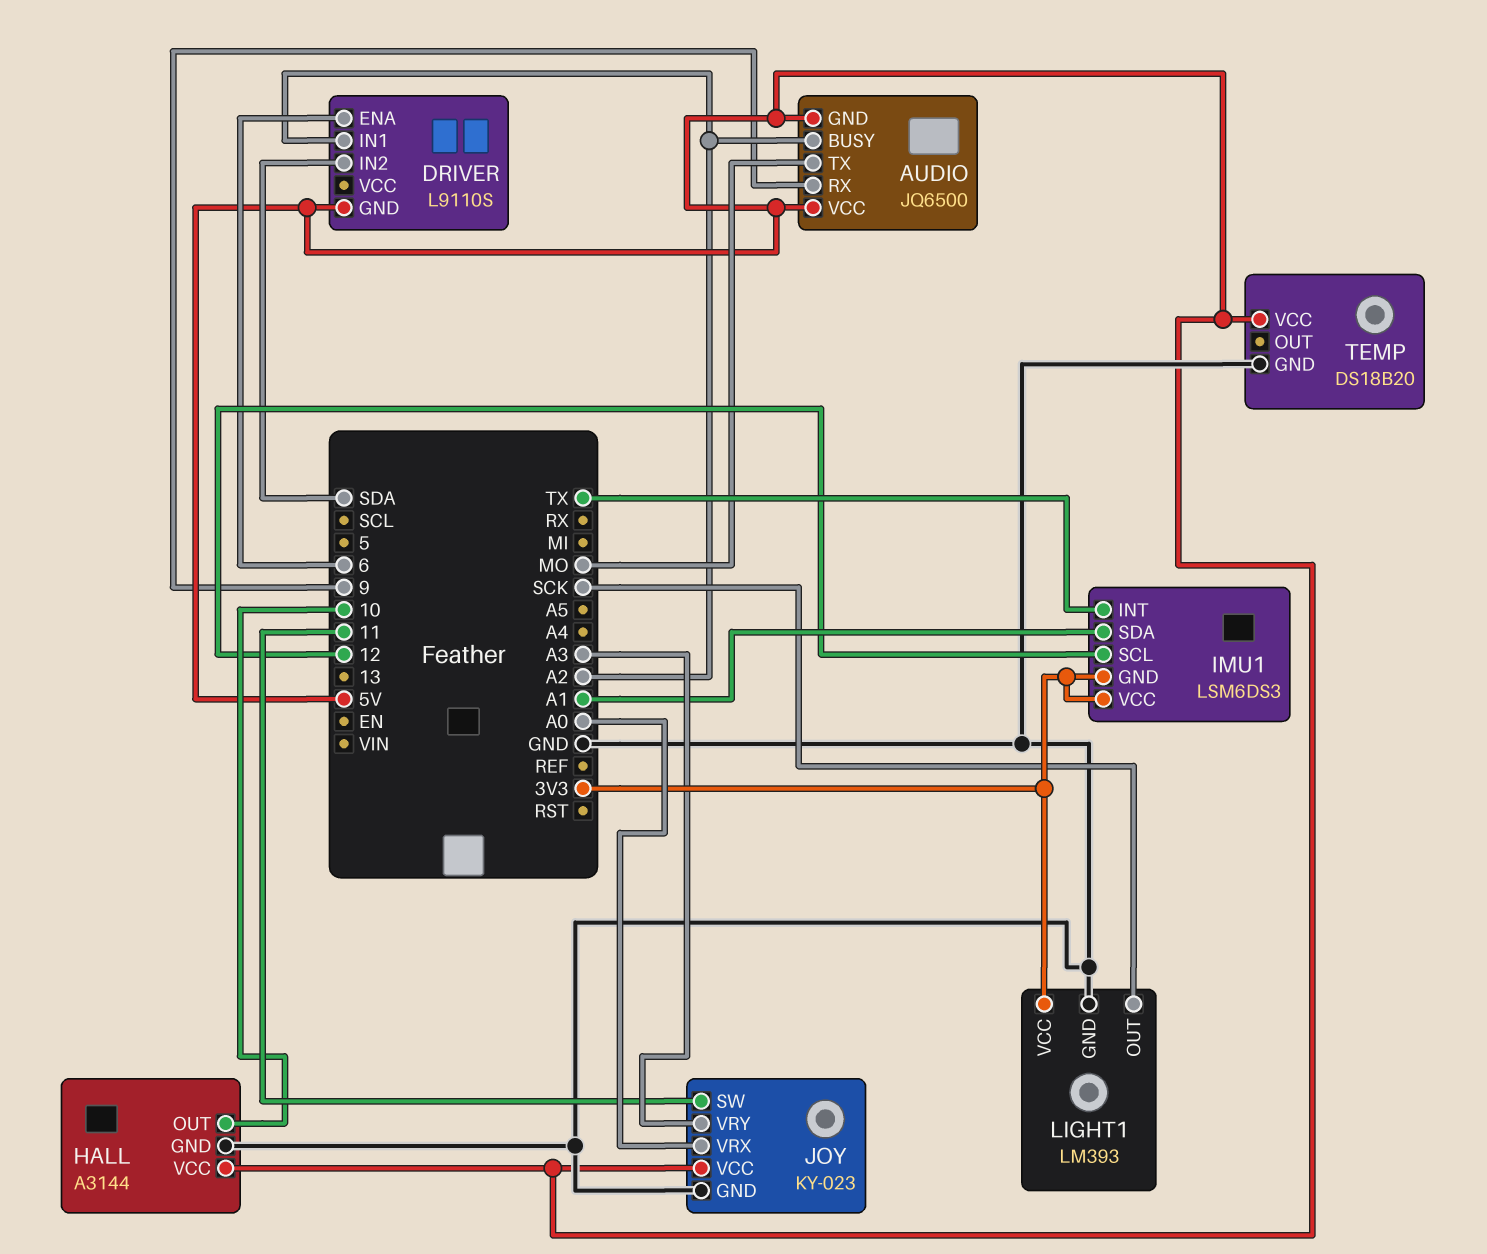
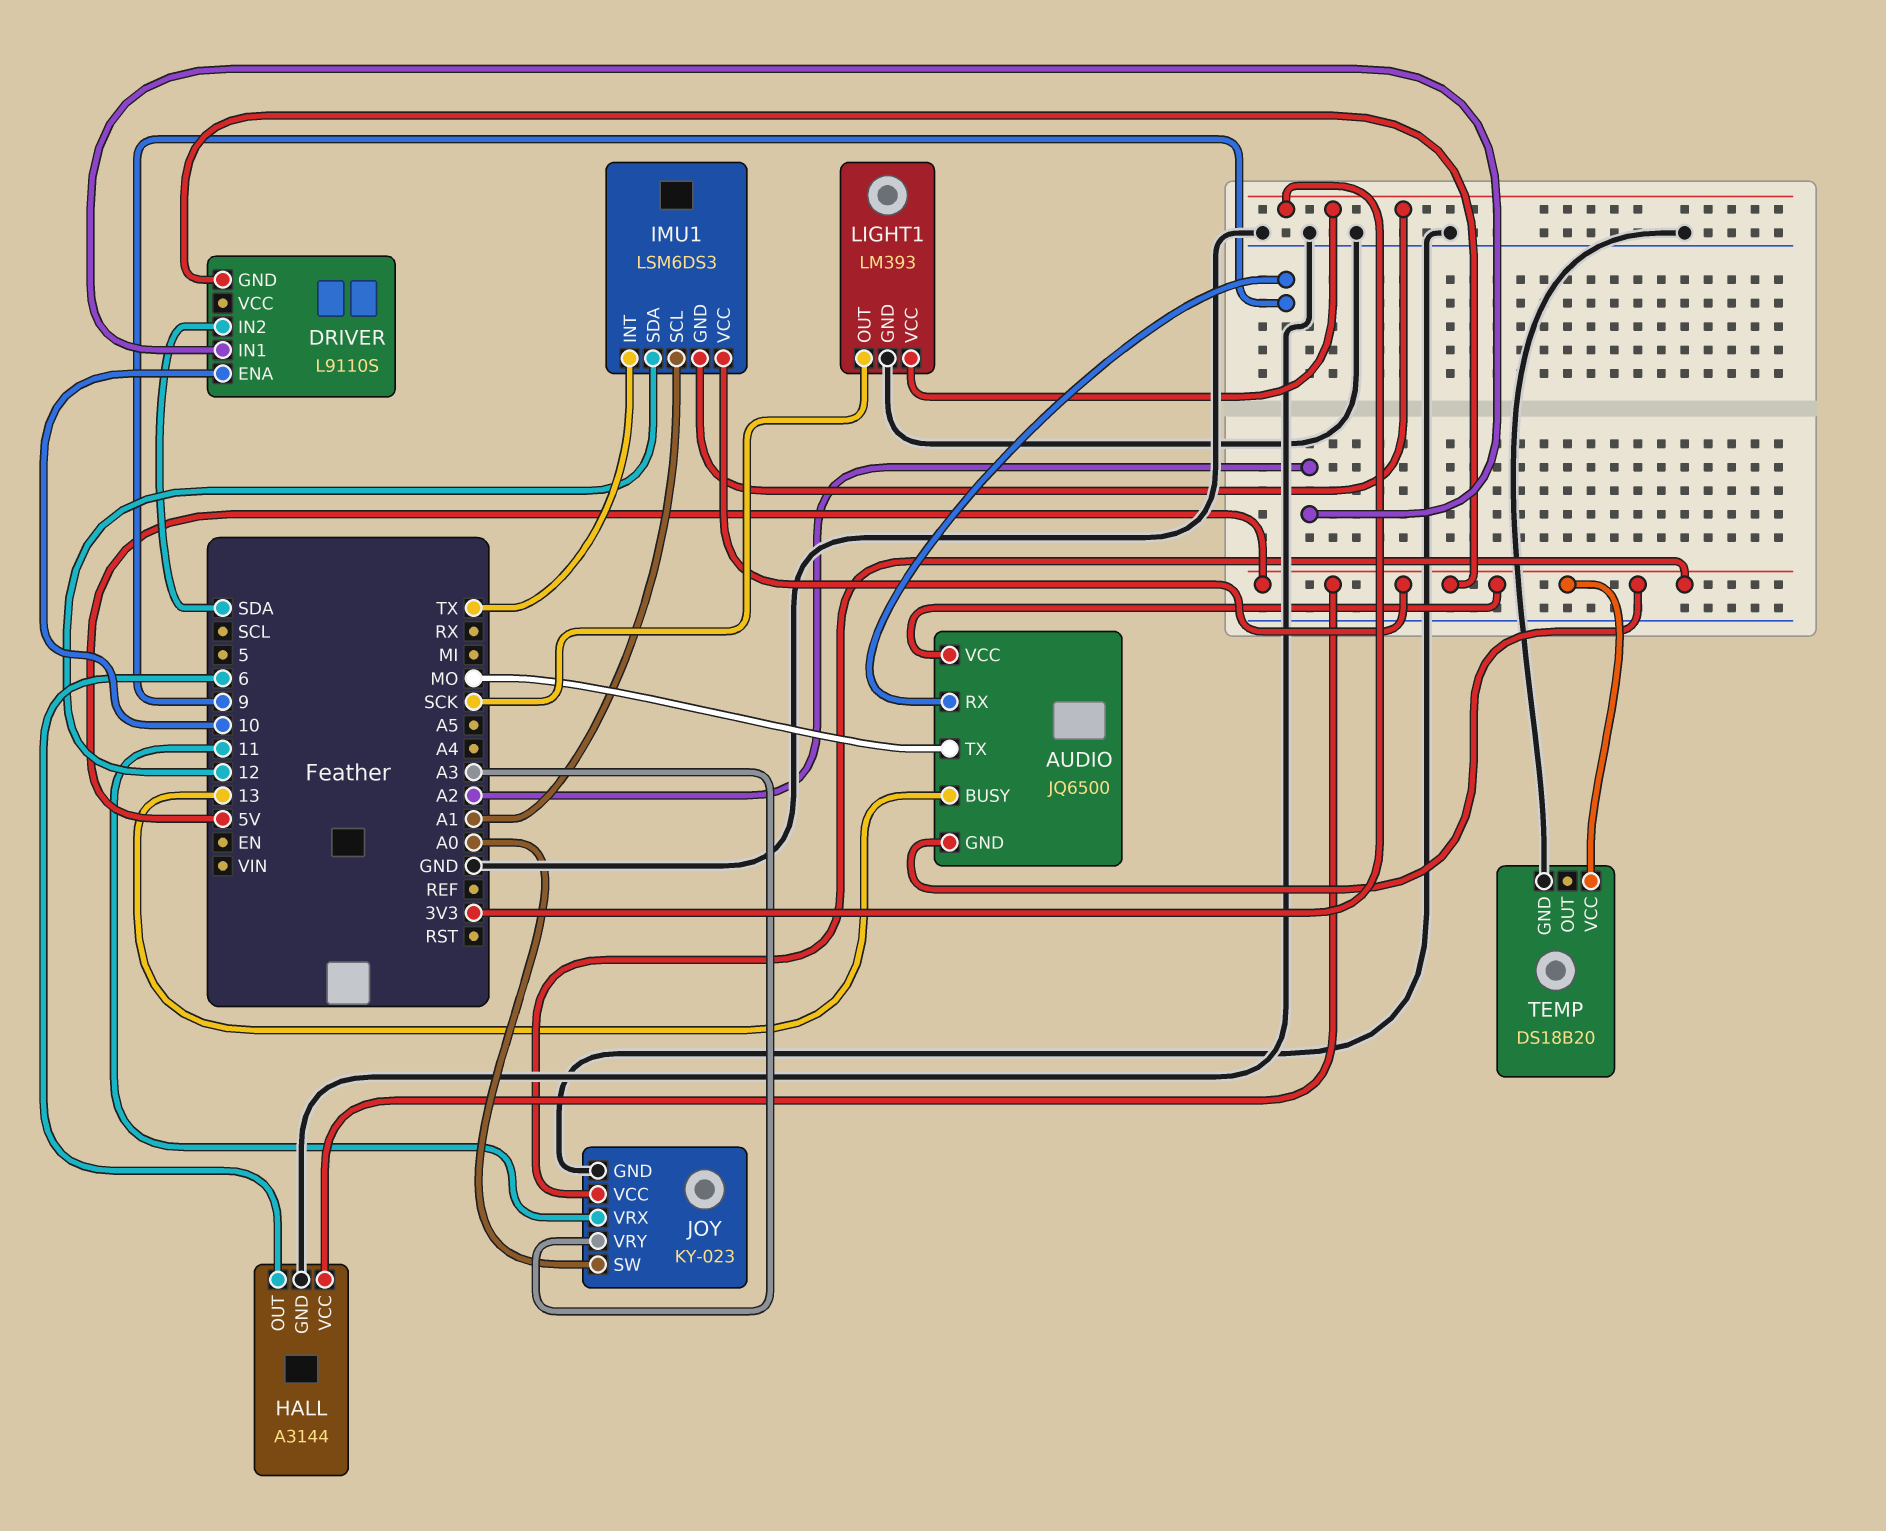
AUDIO pin BUSY: A2 -> 13
DRIVER pin ENA: 6 -> 10
HALL pin OUT: 10 -> 6
IMU1 pin SCL: 12 -> A1
IMU1 pin SDA: A1 -> 12
IMU1 pin VCC: 3V3 -> 5V
JOY pin SW: 11 -> A0
JOY pin VRX: A0 -> 11

